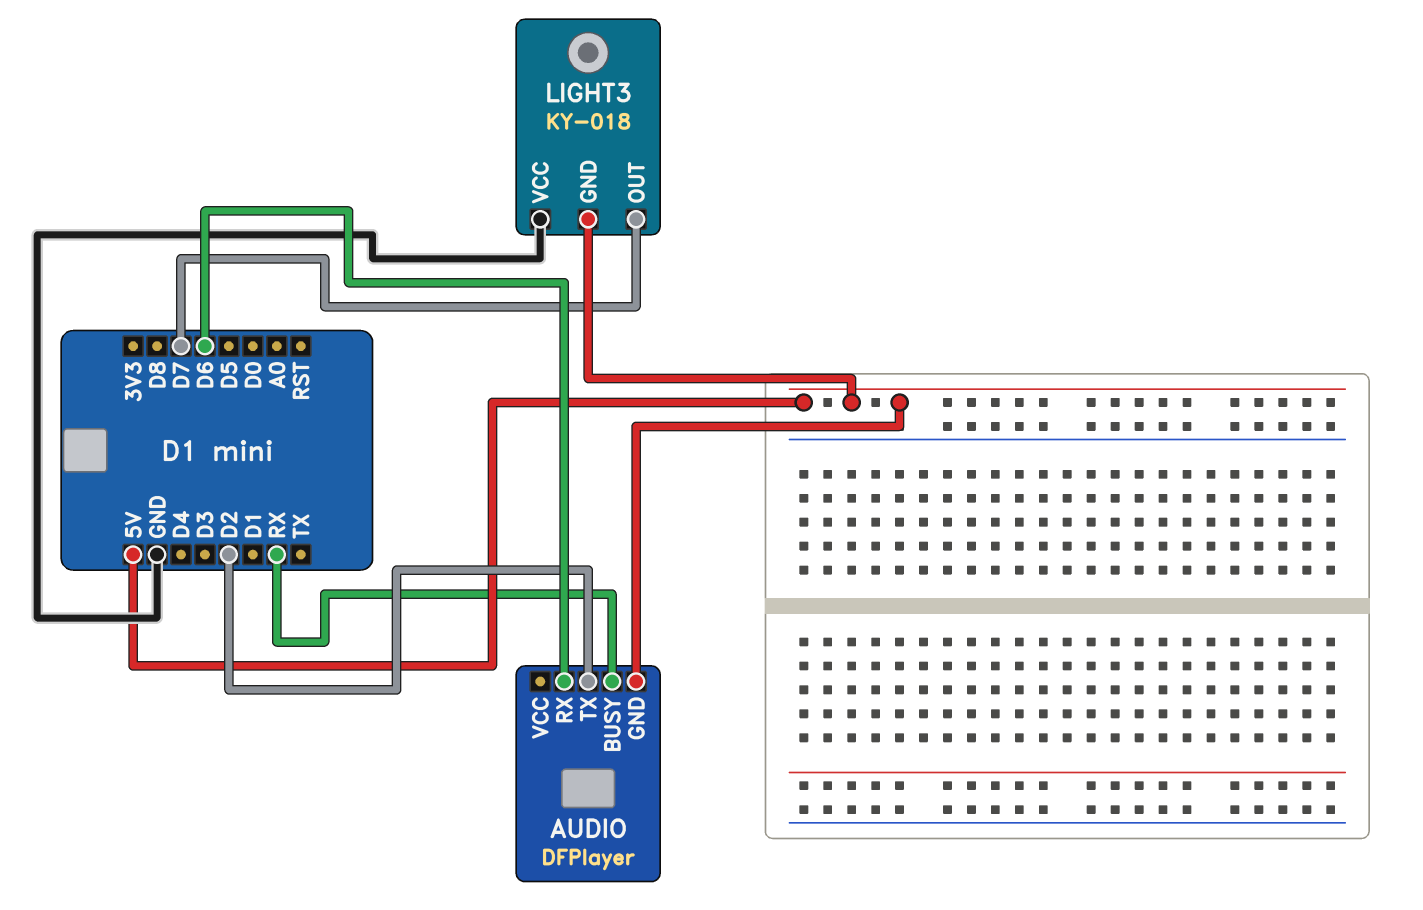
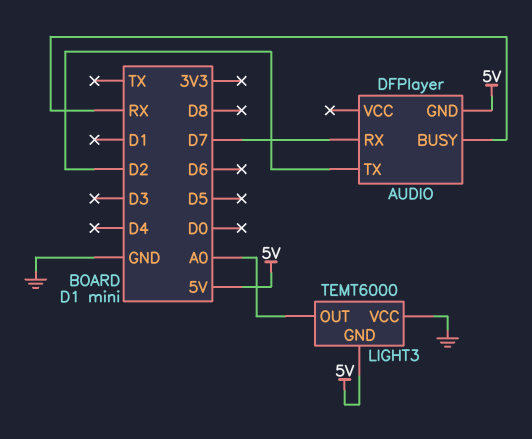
AUDIO pin RX: D6 -> D7
LIGHT3: KY-018 -> TEMT6000
LIGHT3 pin OUT: D7 -> A0

